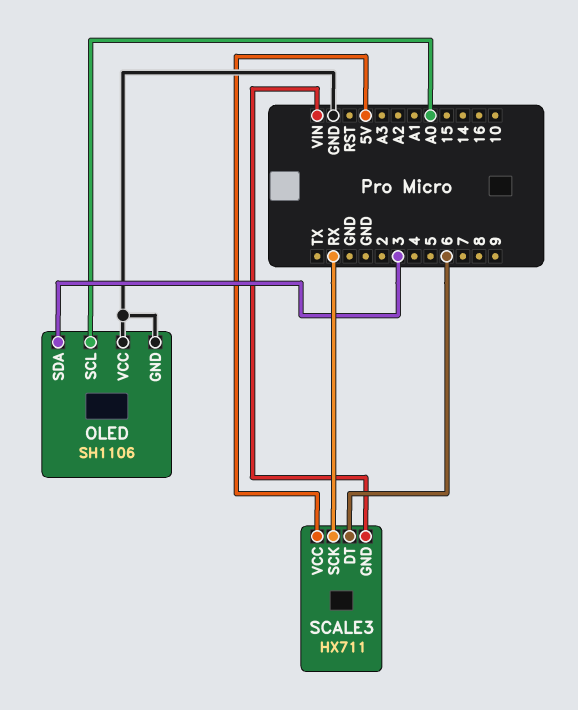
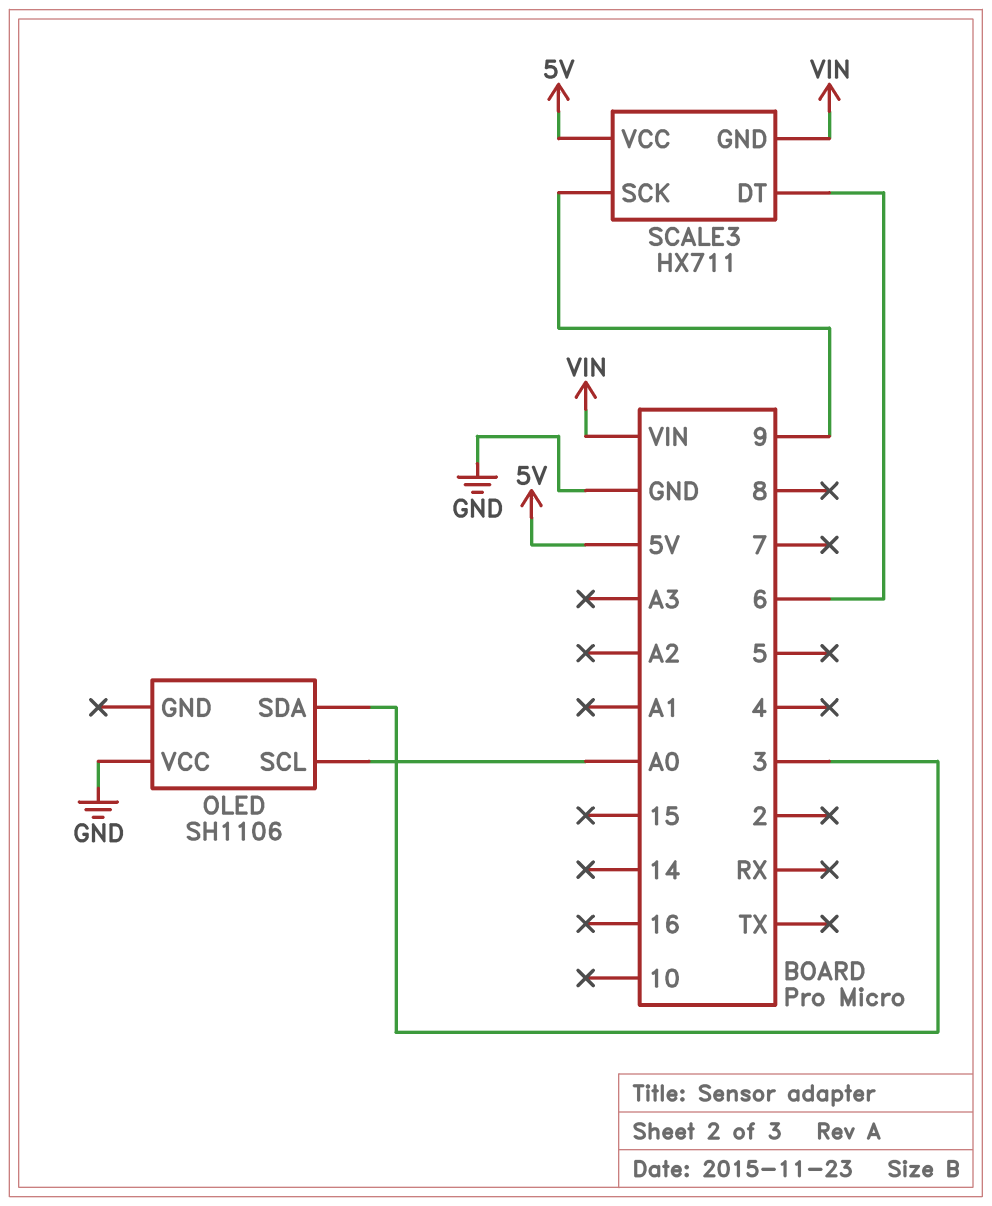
OLED pin GND: GND -> none
SCALE3 pin SCK: RX -> 9

